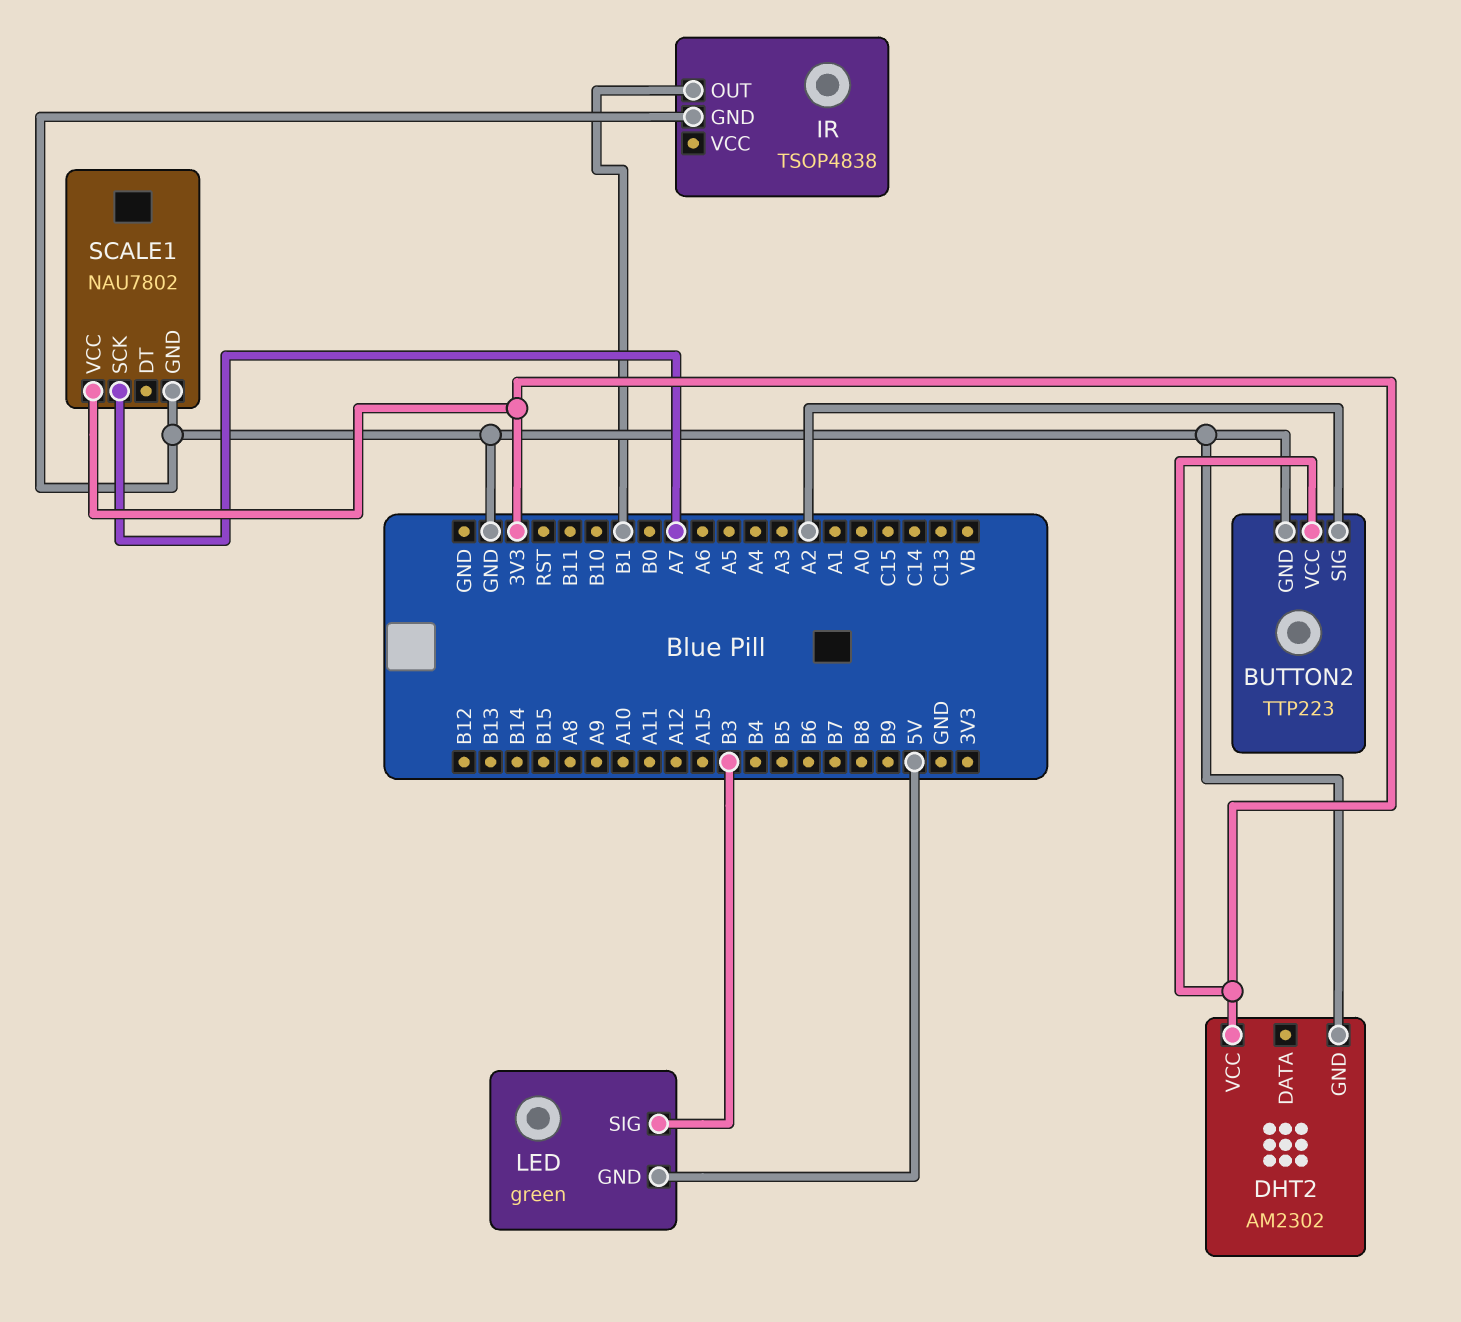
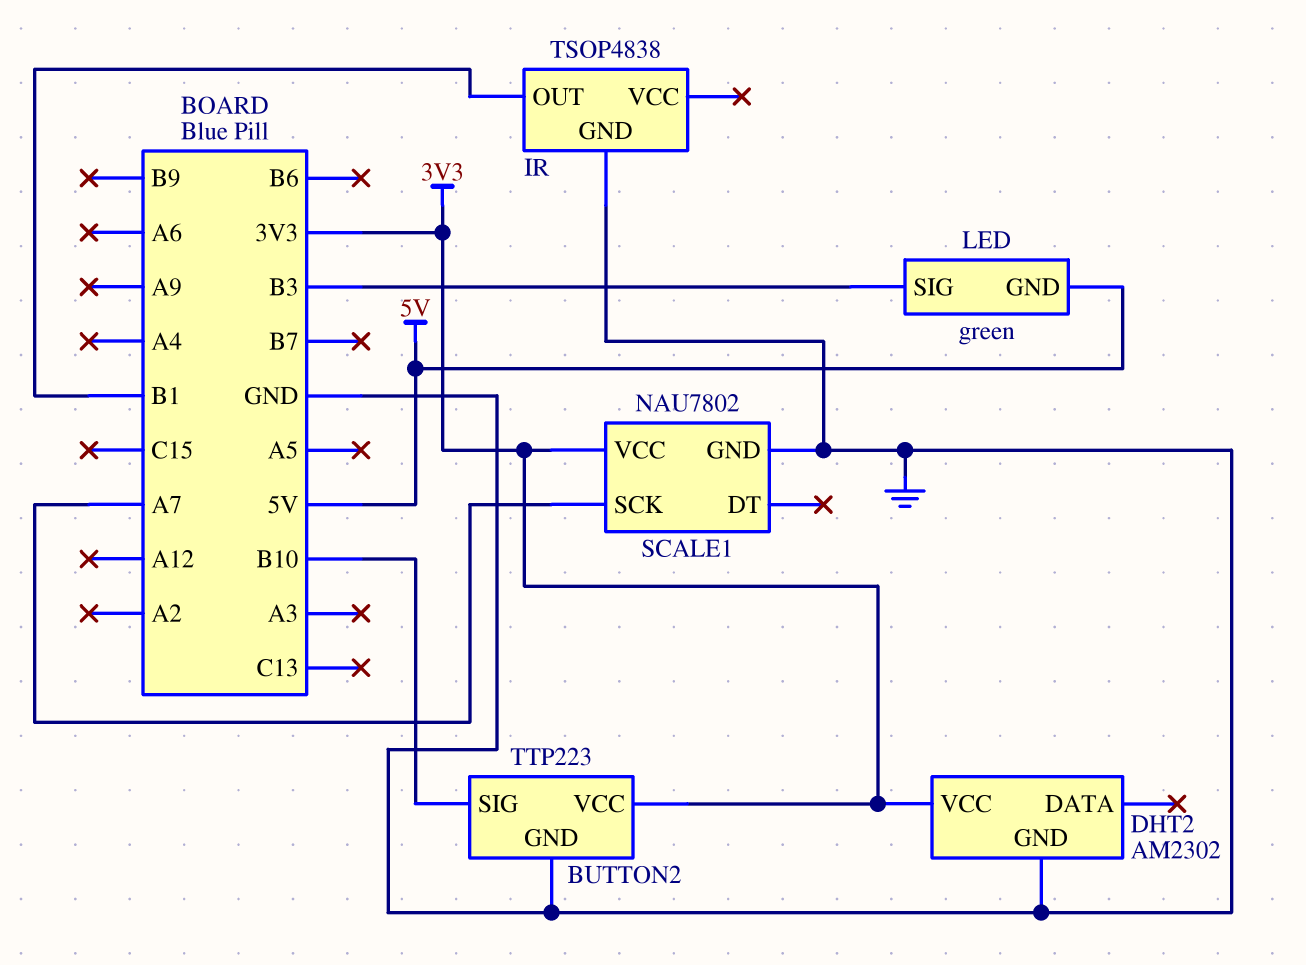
BUTTON2 pin SIG: A2 -> B10

